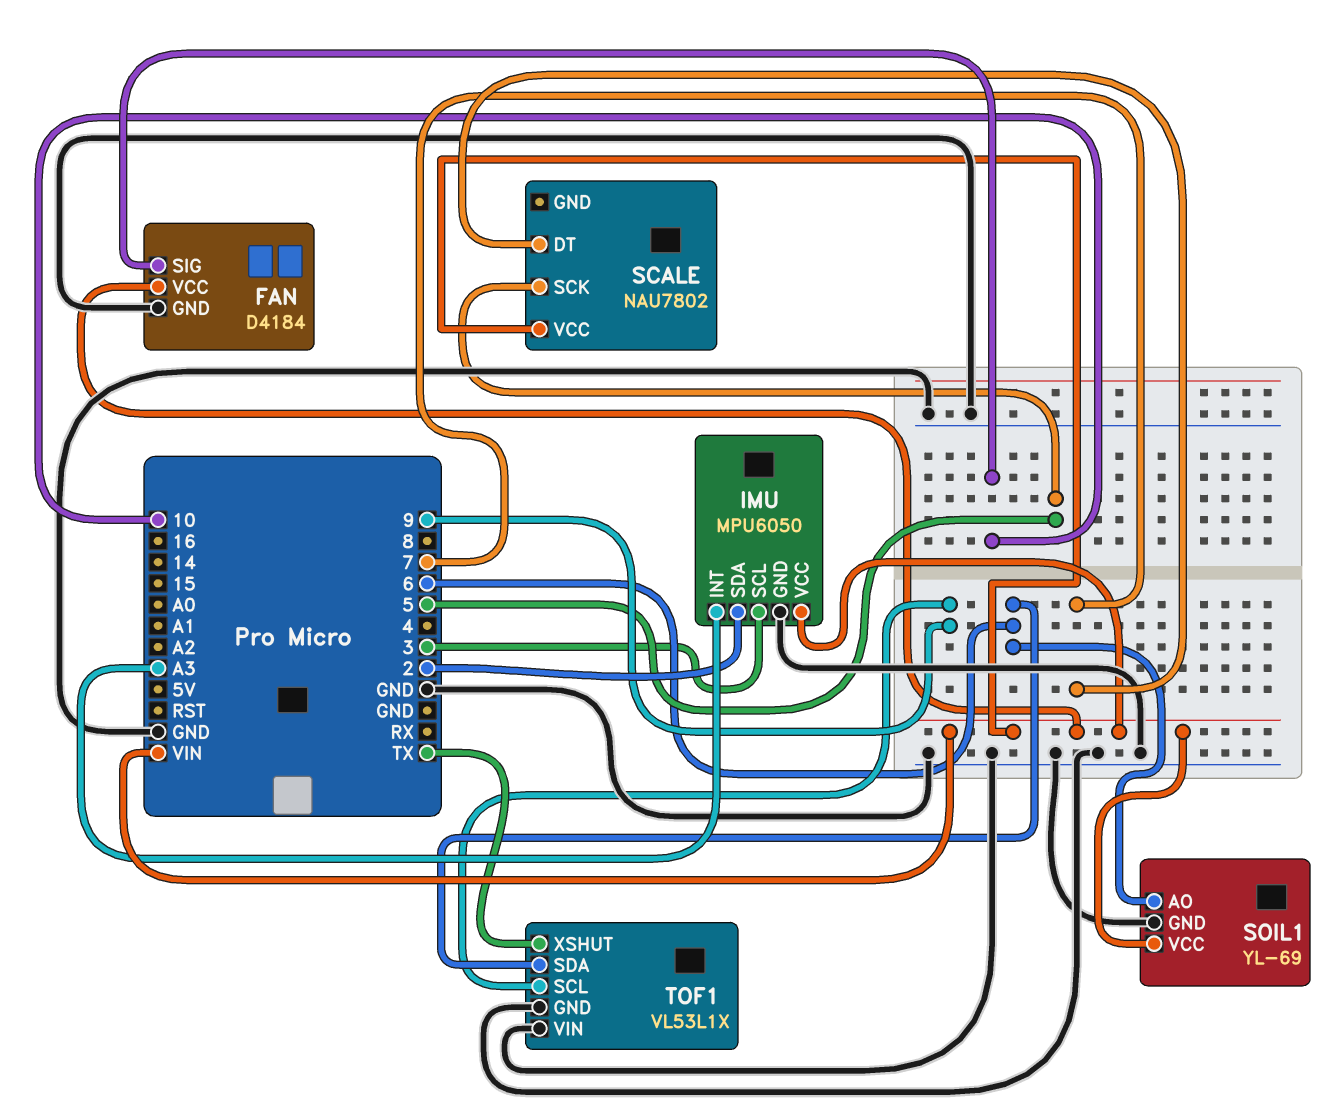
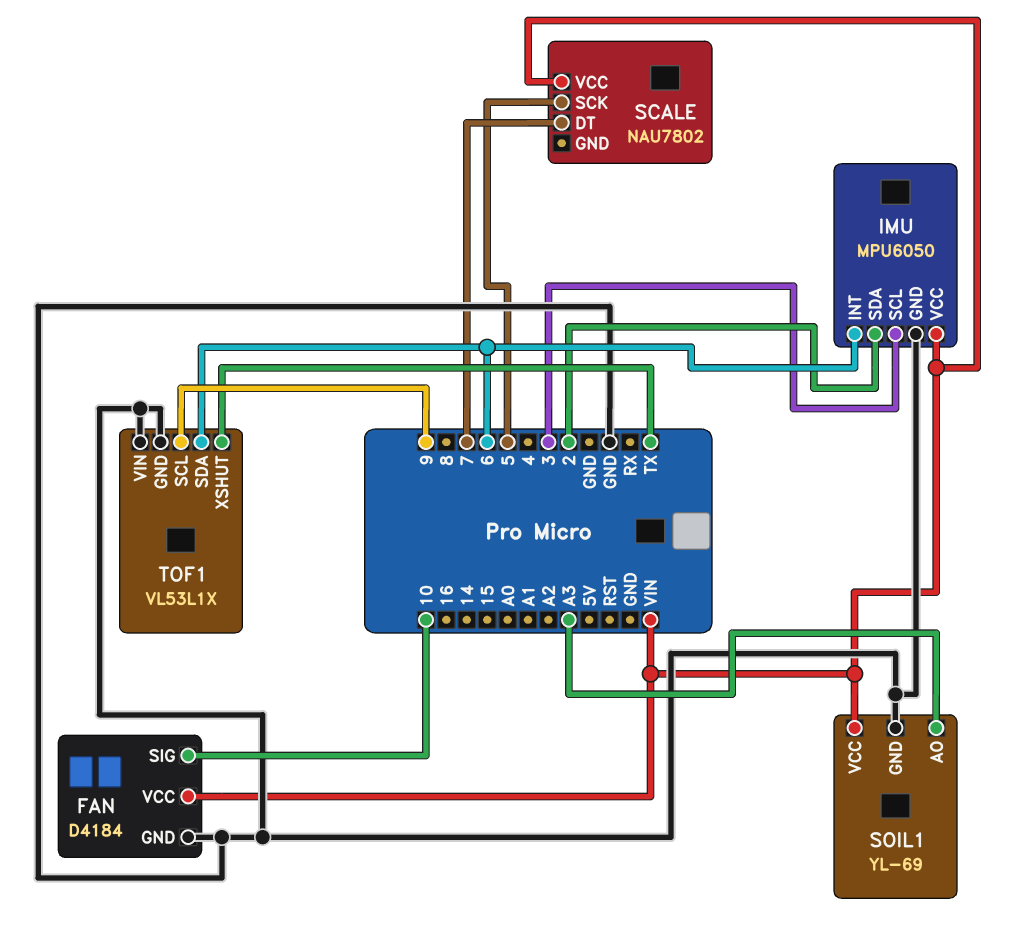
IMU pin INT: A3 -> 6
SOIL1 pin AO: 6 -> A3

